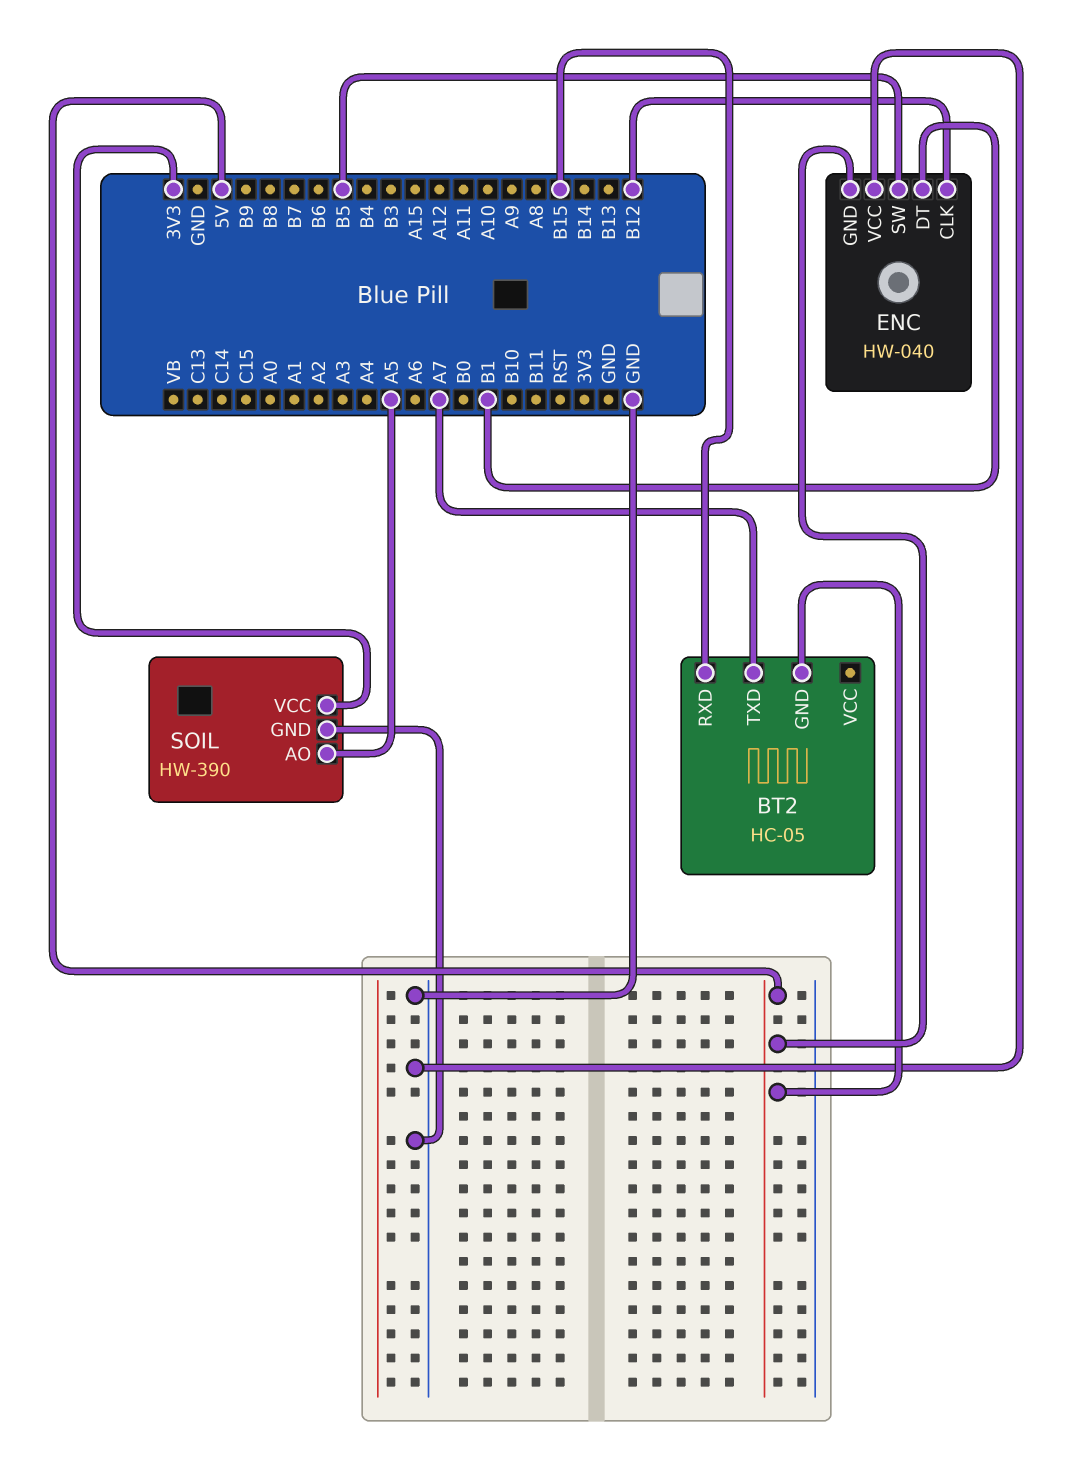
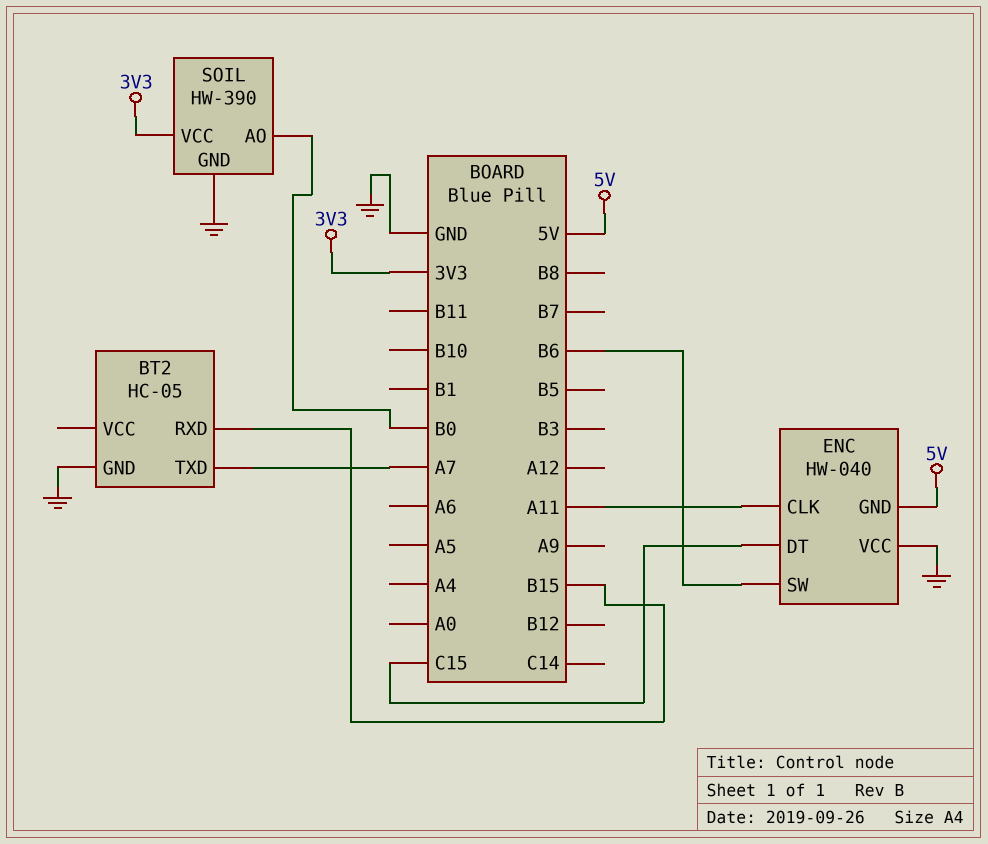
BT2 pin GND: 5V -> GND
ENC pin CLK: B12 -> A11
ENC pin DT: B1 -> C15
ENC pin SW: B5 -> B6
SOIL pin AO: A5 -> B0

